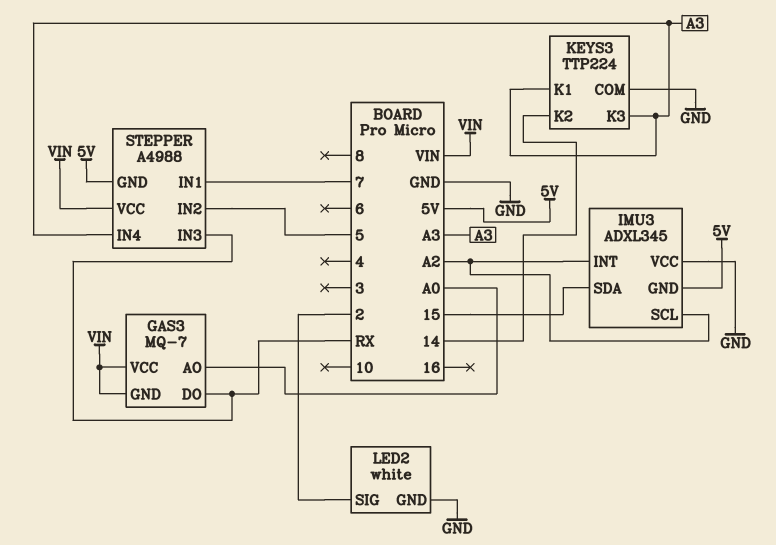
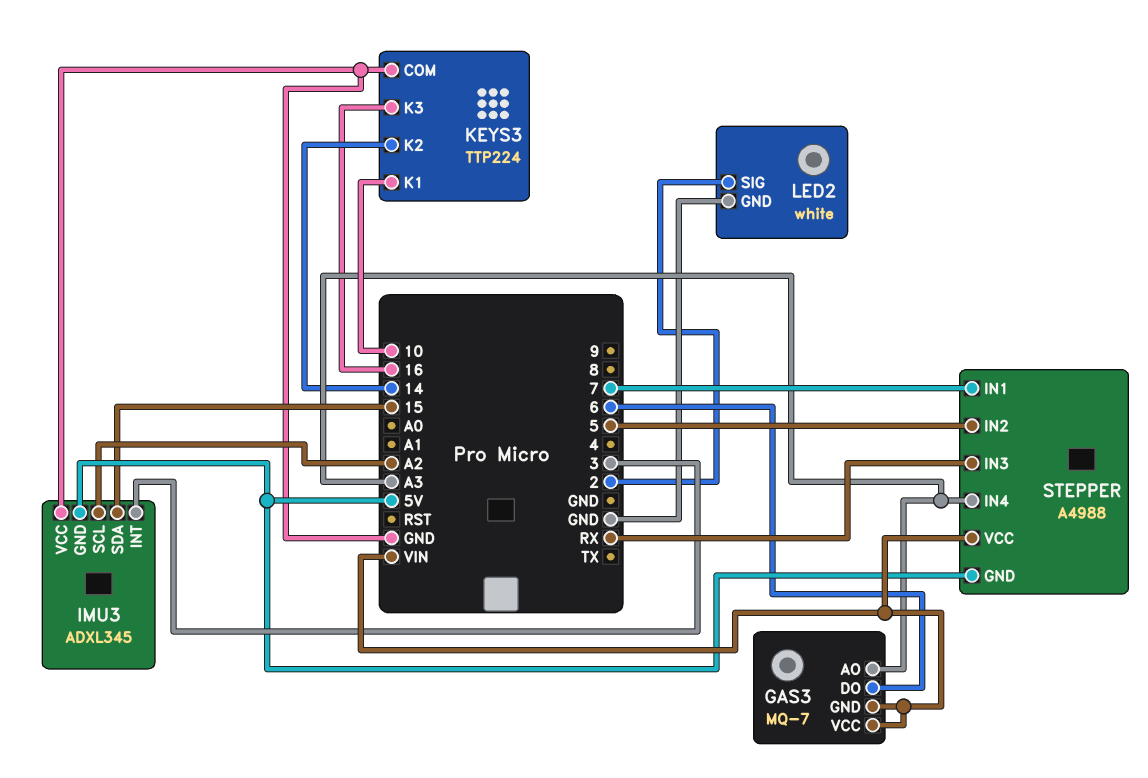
GAS3 pin AO: A0 -> A3
GAS3 pin DO: RX -> 6
IMU3 pin INT: A2 -> 3
KEYS3 pin K1: A3 -> 10
KEYS3 pin K3: A3 -> 16

